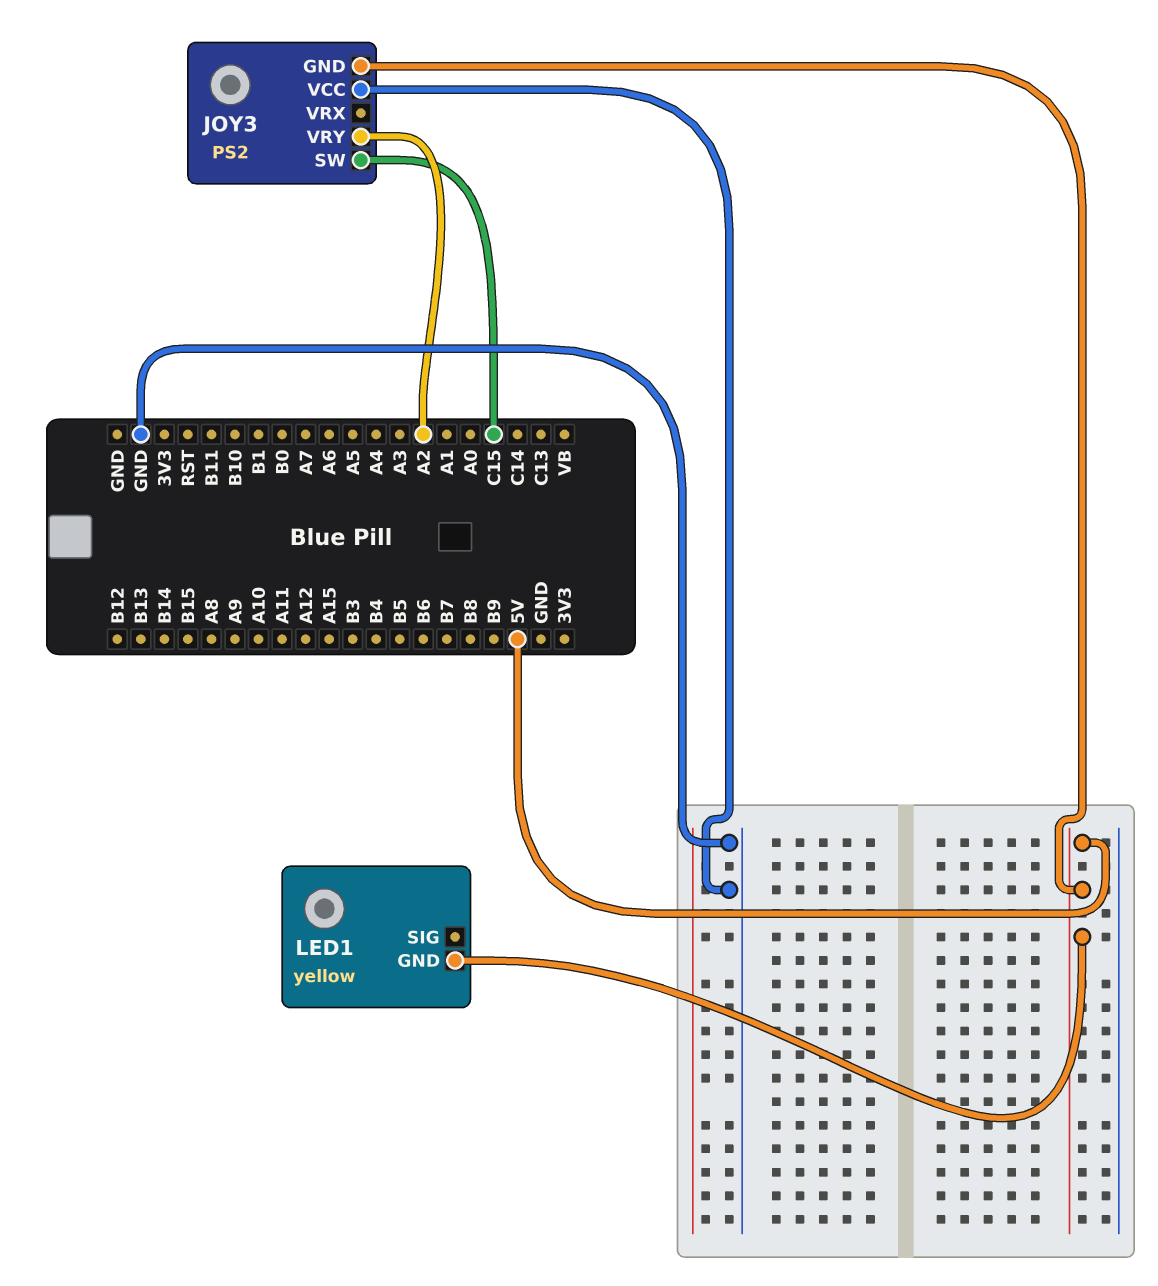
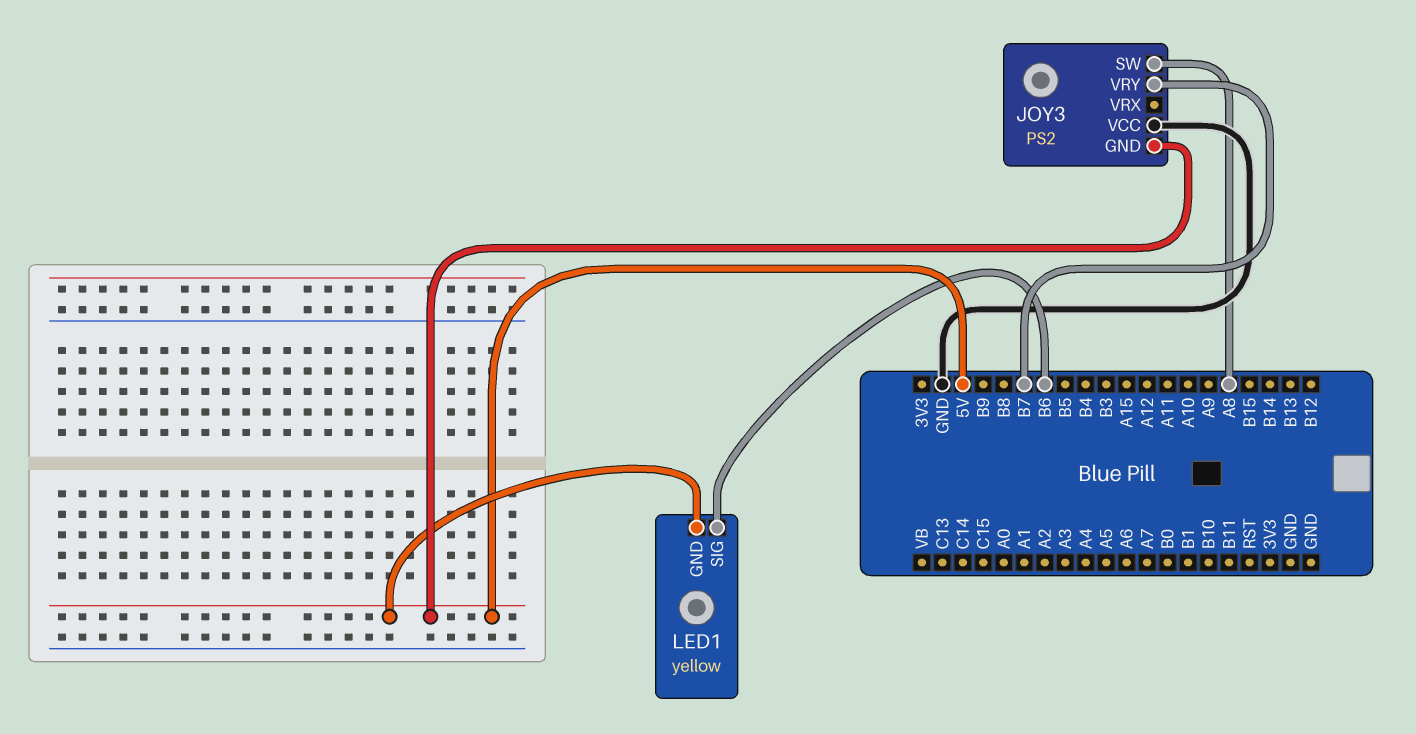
JOY3 pin SW: C15 -> A8
JOY3 pin VRY: A2 -> B7
LED1 pin SIG: none -> B6

